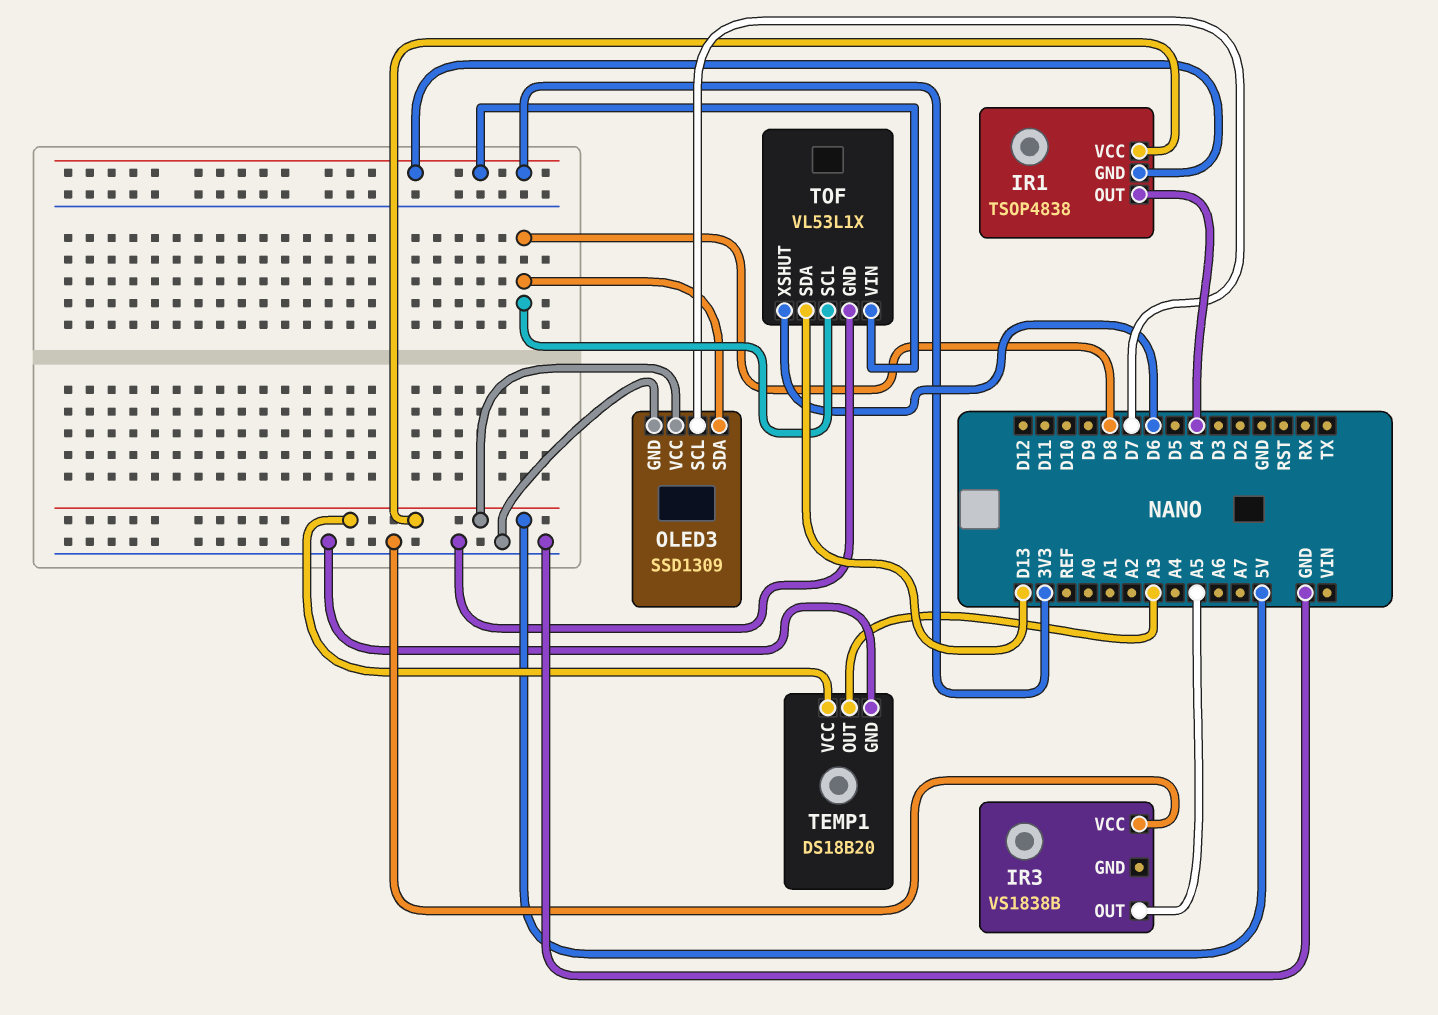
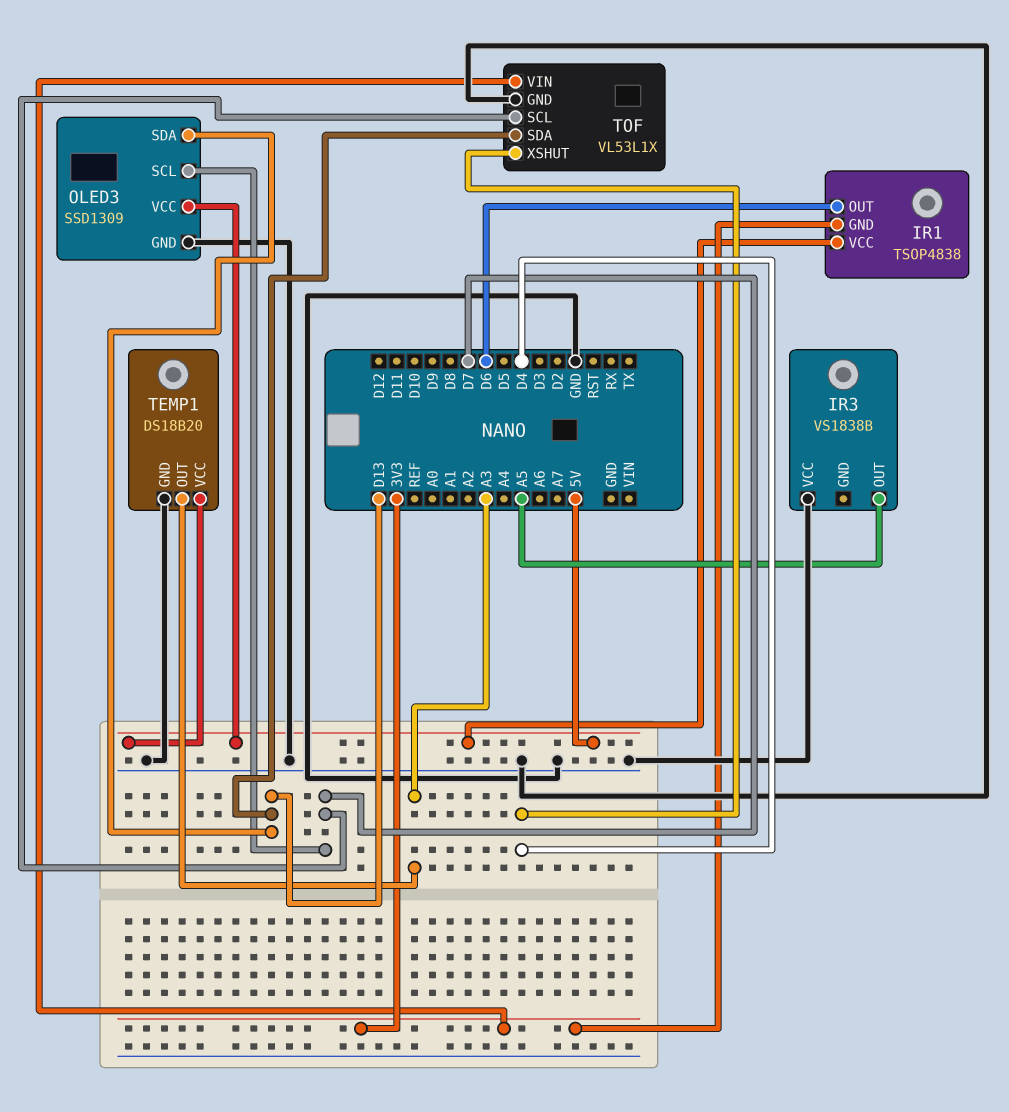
IR1 pin OUT: D4 -> D6
OLED3 pin SDA: D8 -> D13
TOF pin SCL: D8 -> D7
TOF pin XSHUT: D6 -> D4

